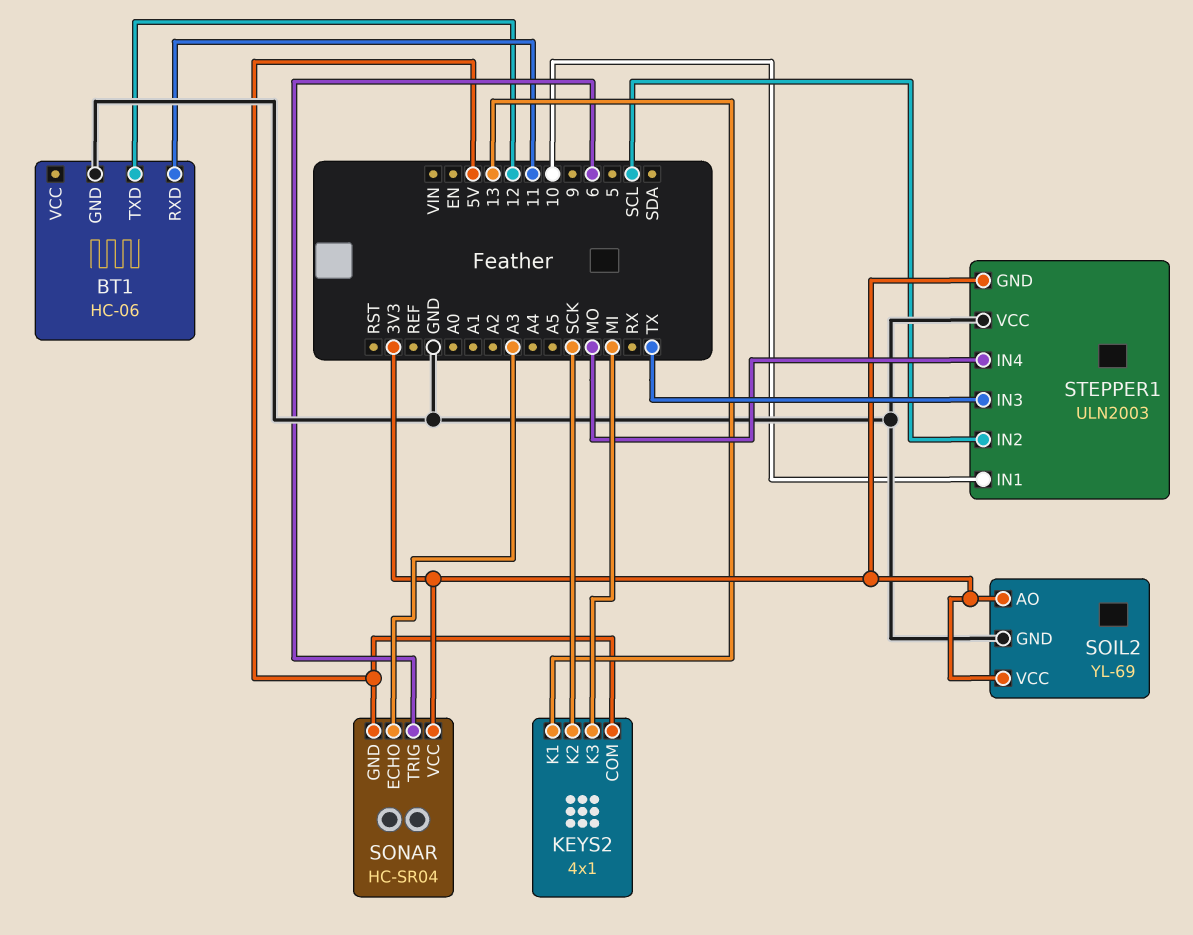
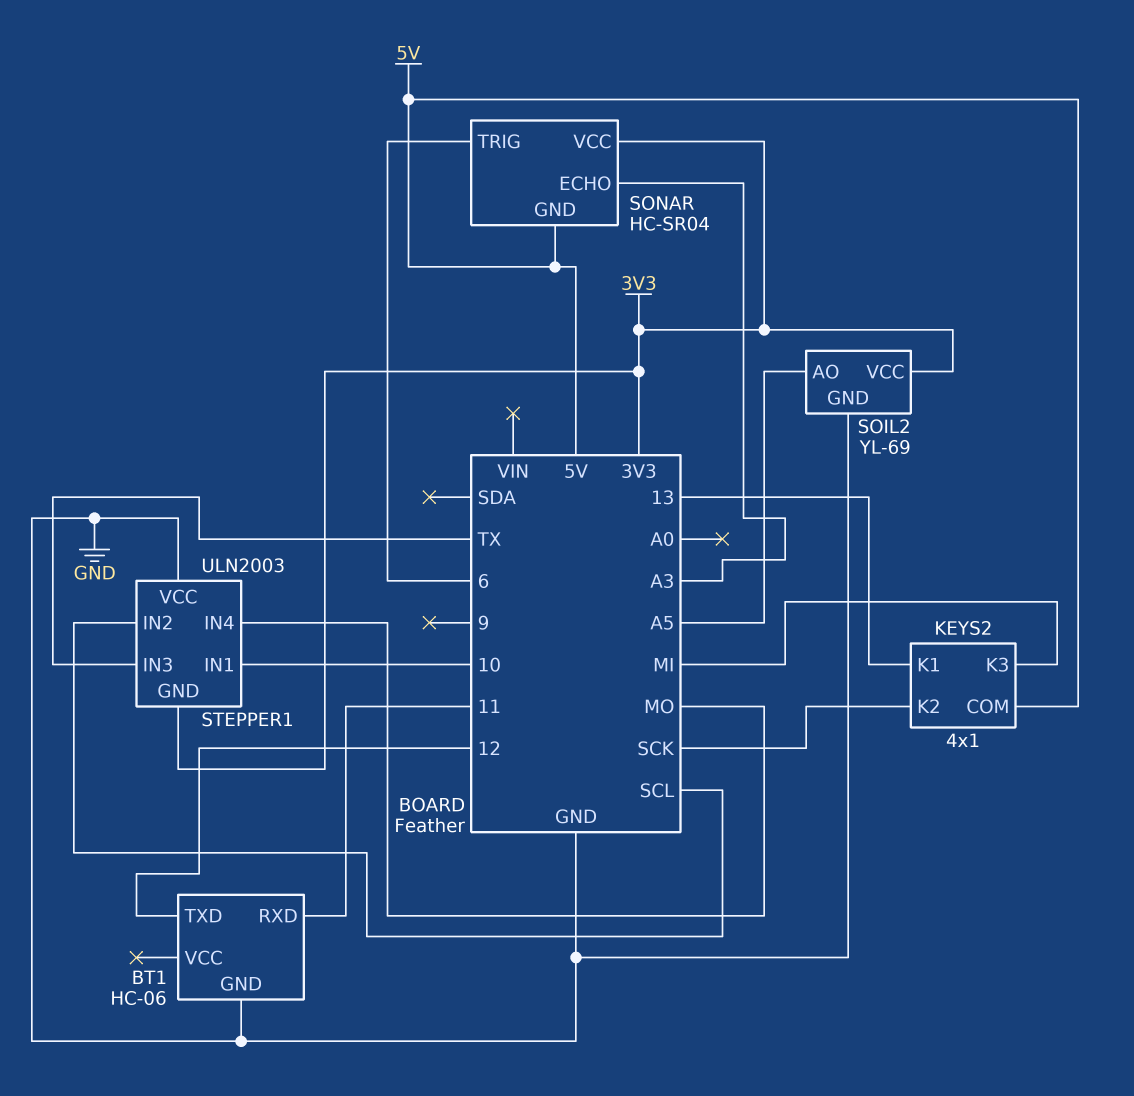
SOIL2 pin AO: 3V3 -> A5

